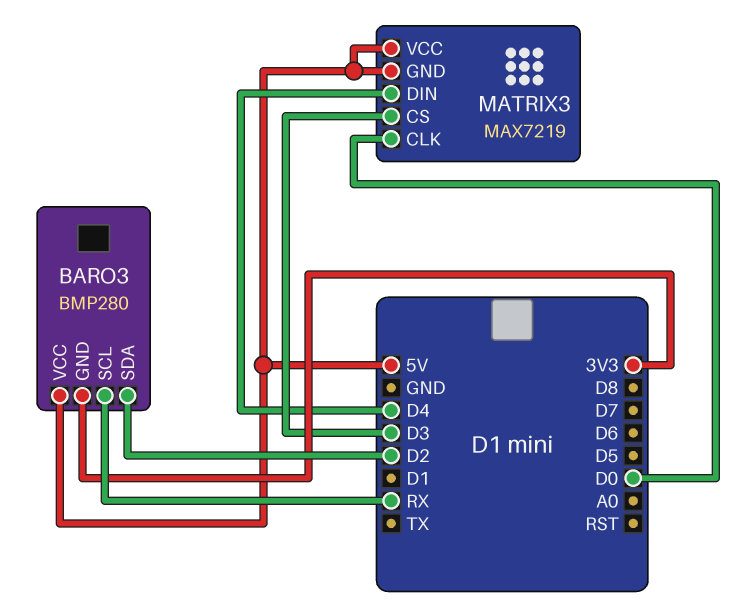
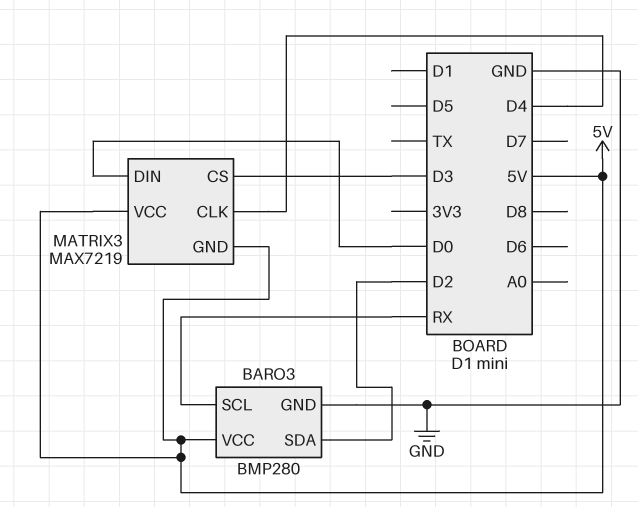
BARO3 pin GND: 3V3 -> GND
MATRIX3 pin CLK: D0 -> D4
MATRIX3 pin DIN: D4 -> D0

